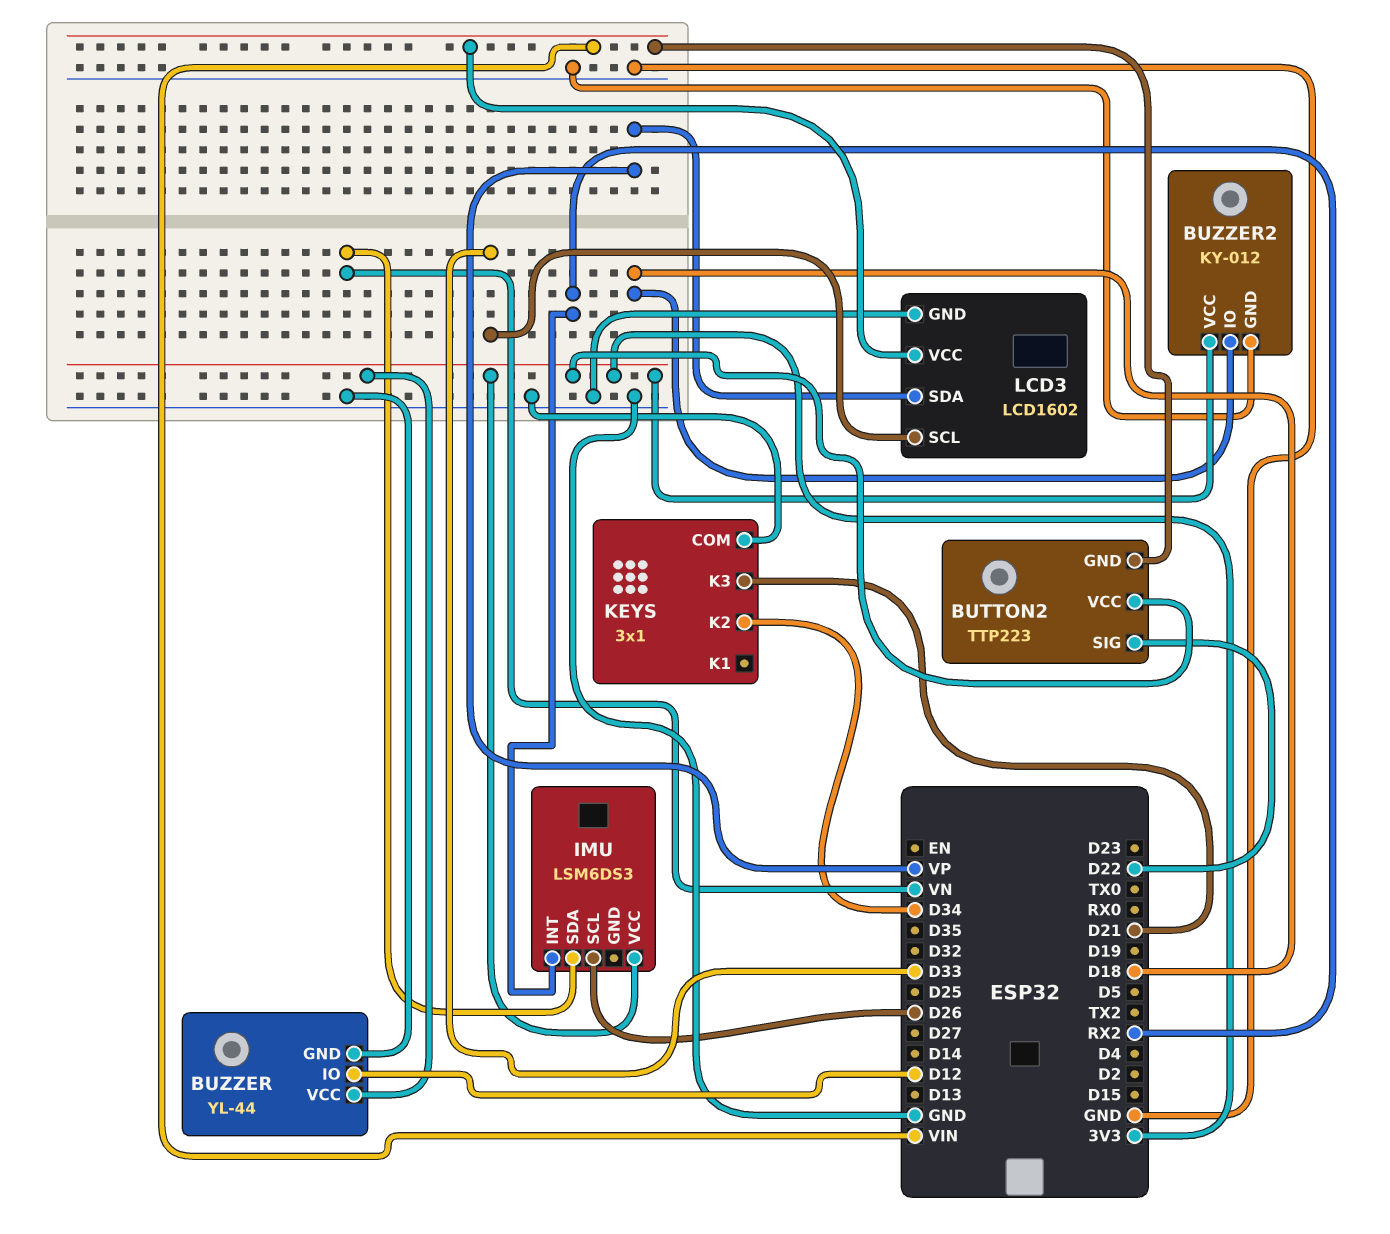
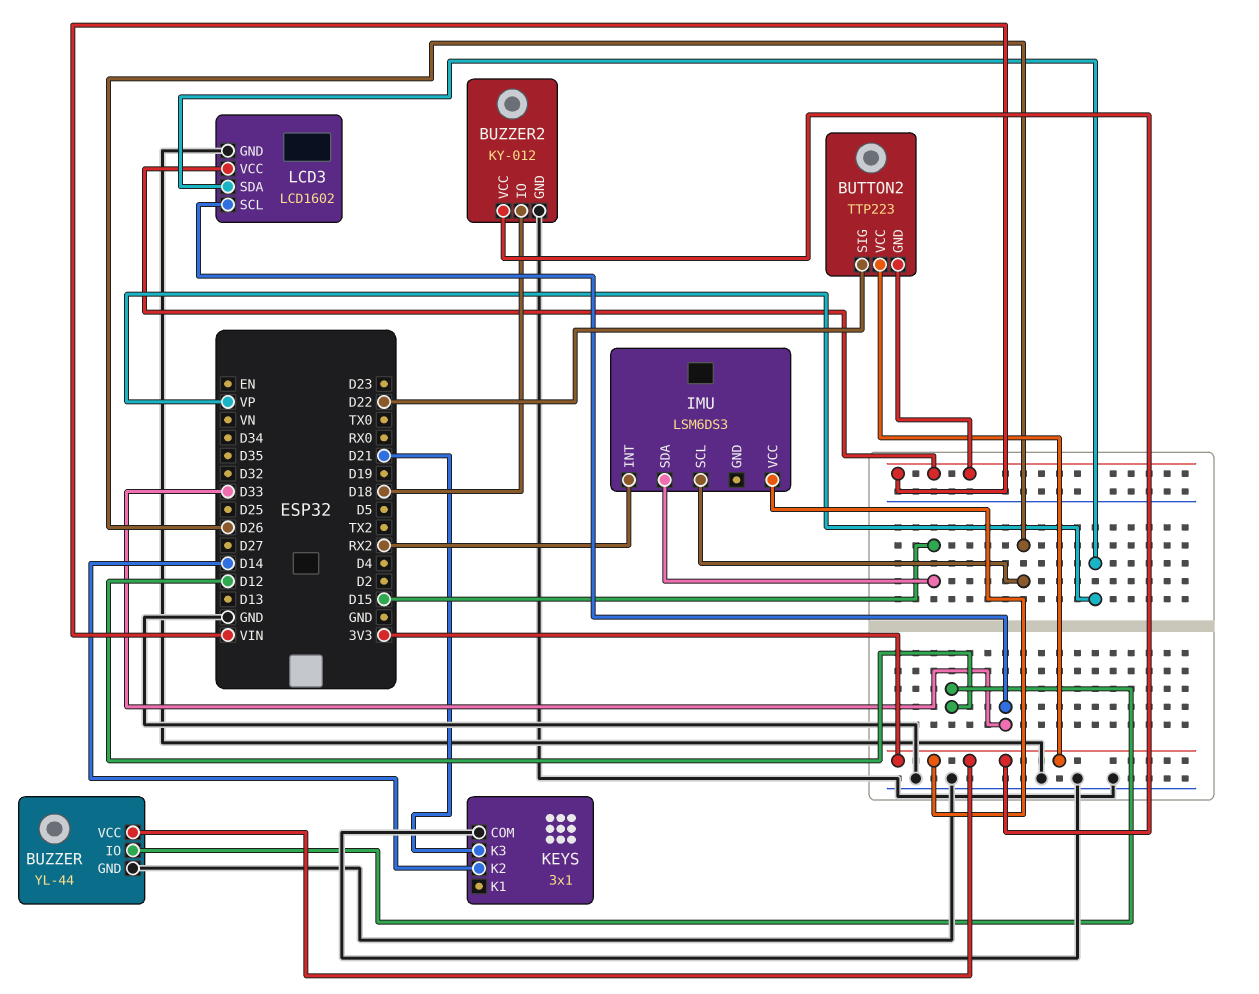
IMU pin SDA: VN -> D15
KEYS pin K2: D34 -> D14

